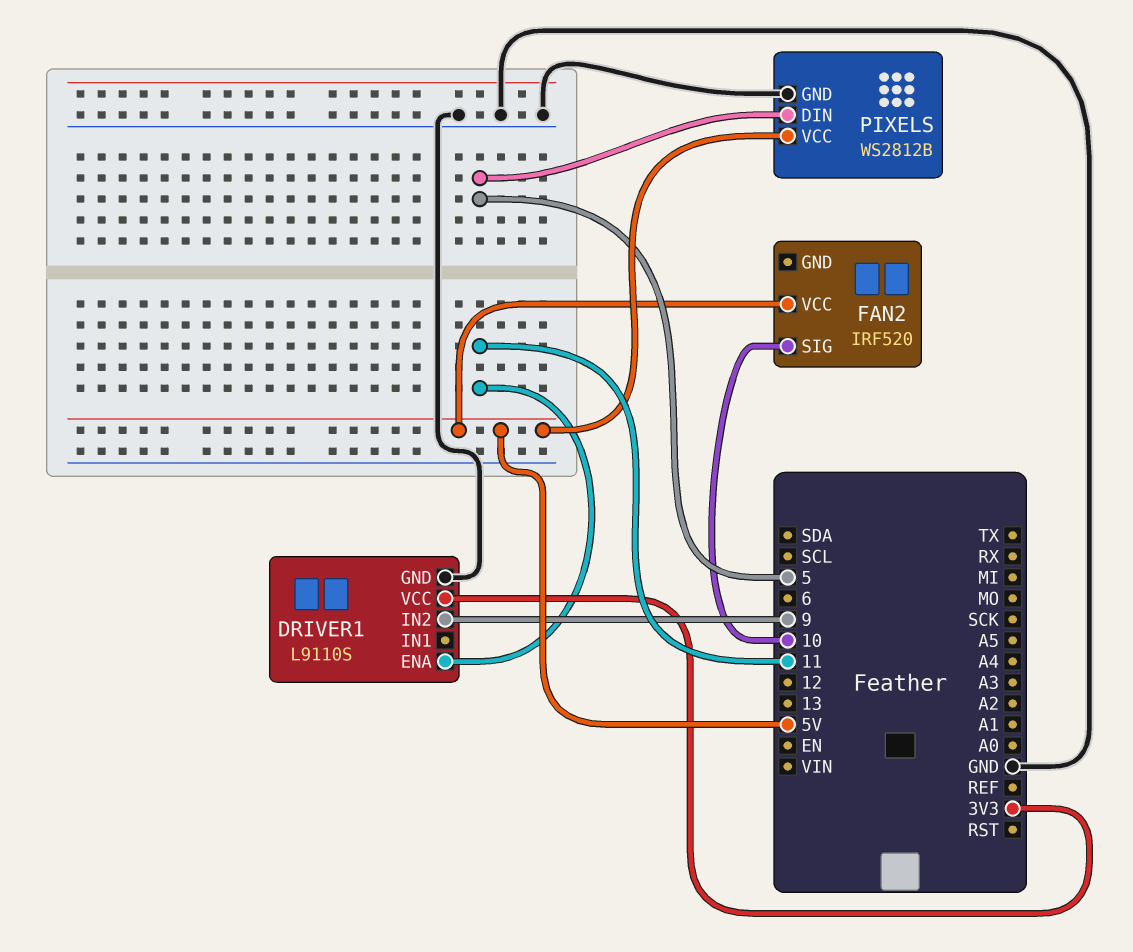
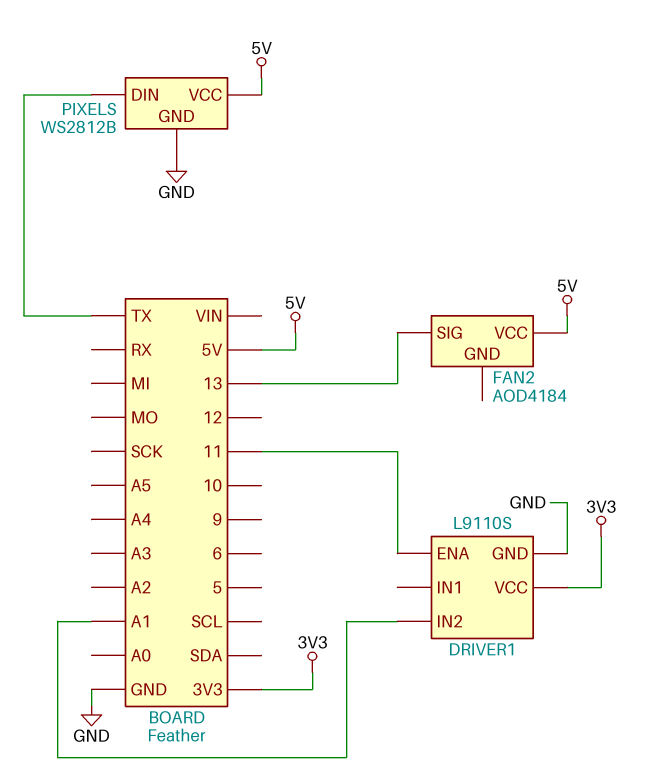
DRIVER1 pin IN2: 9 -> A1
FAN2: IRF520 -> AOD4184
FAN2 pin SIG: 10 -> 13
PIXELS pin DIN: 5 -> TX

